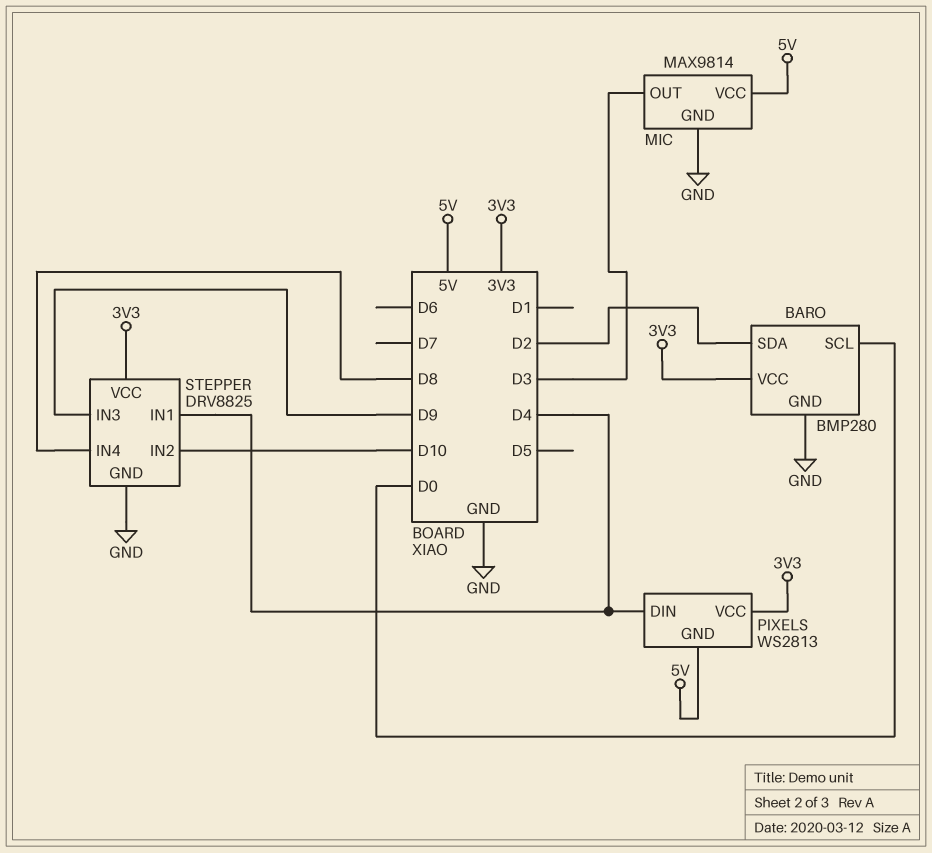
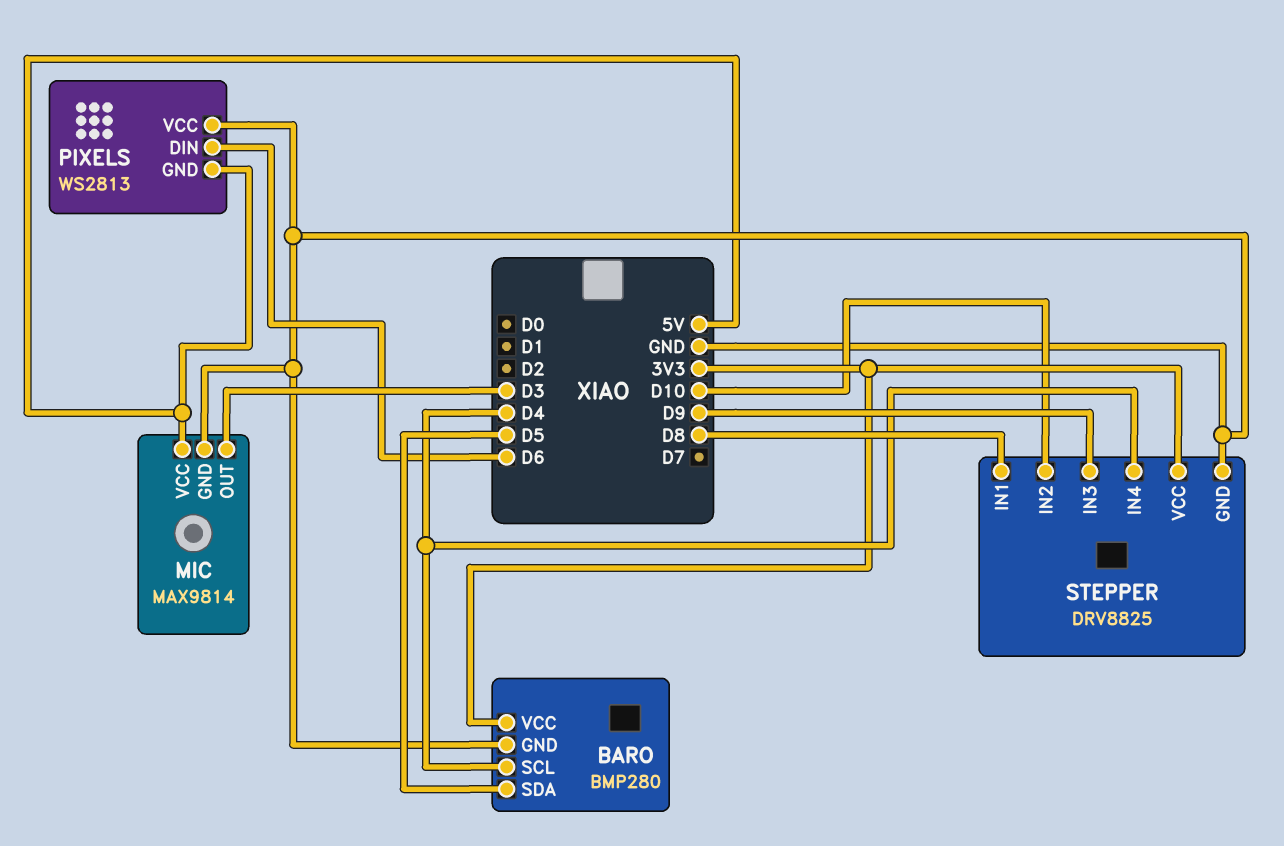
BARO pin SCL: D0 -> D4
BARO pin SDA: D2 -> D5
PIXELS pin DIN: D4 -> D6
PIXELS pin VCC: 3V3 -> GND
STEPPER pin IN1: D4 -> D8
STEPPER pin IN4: D8 -> D4

